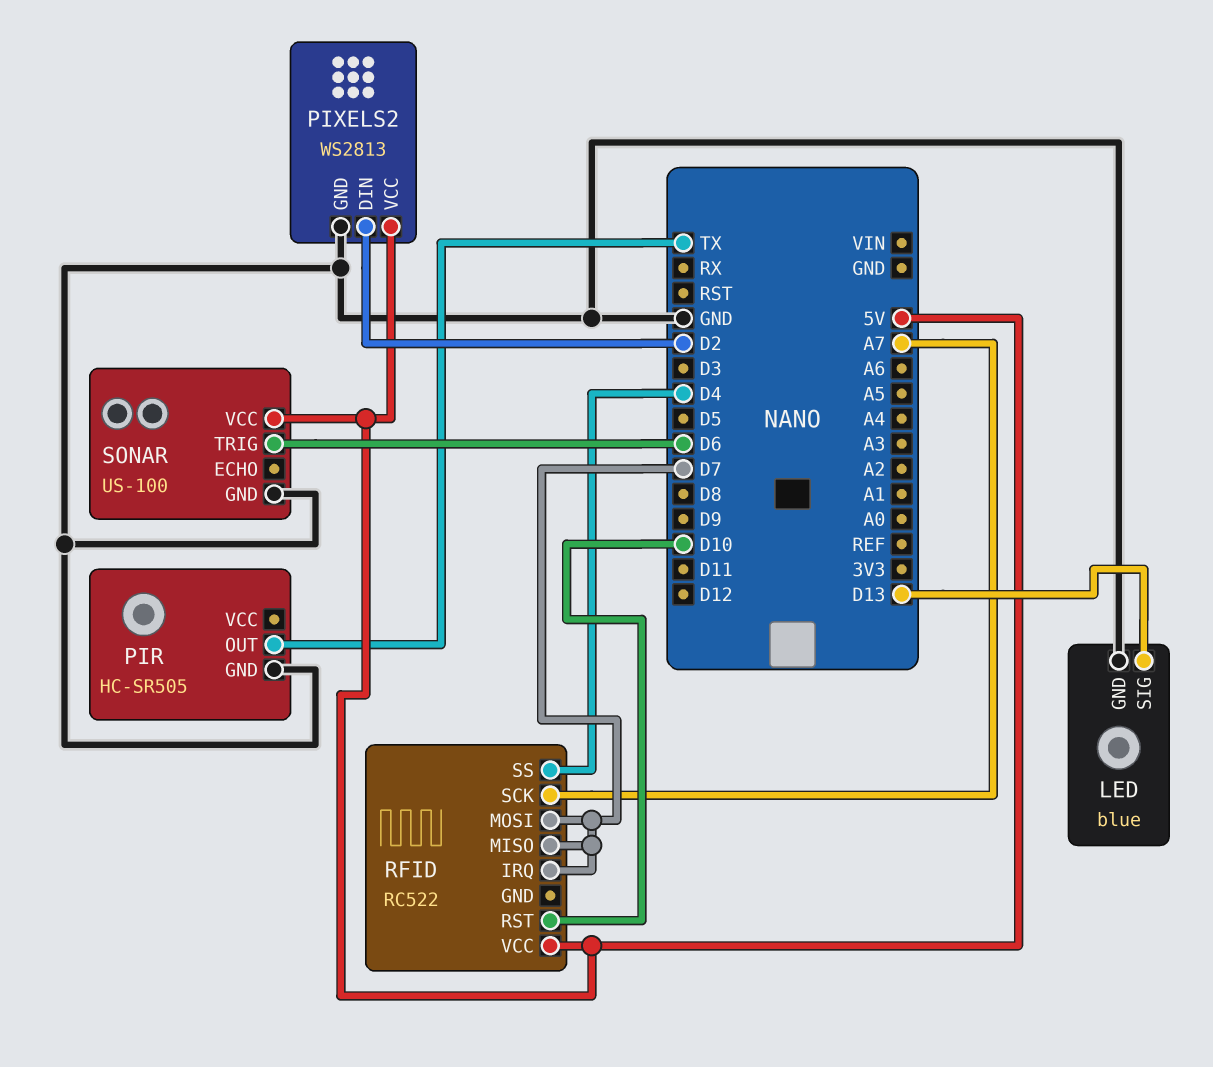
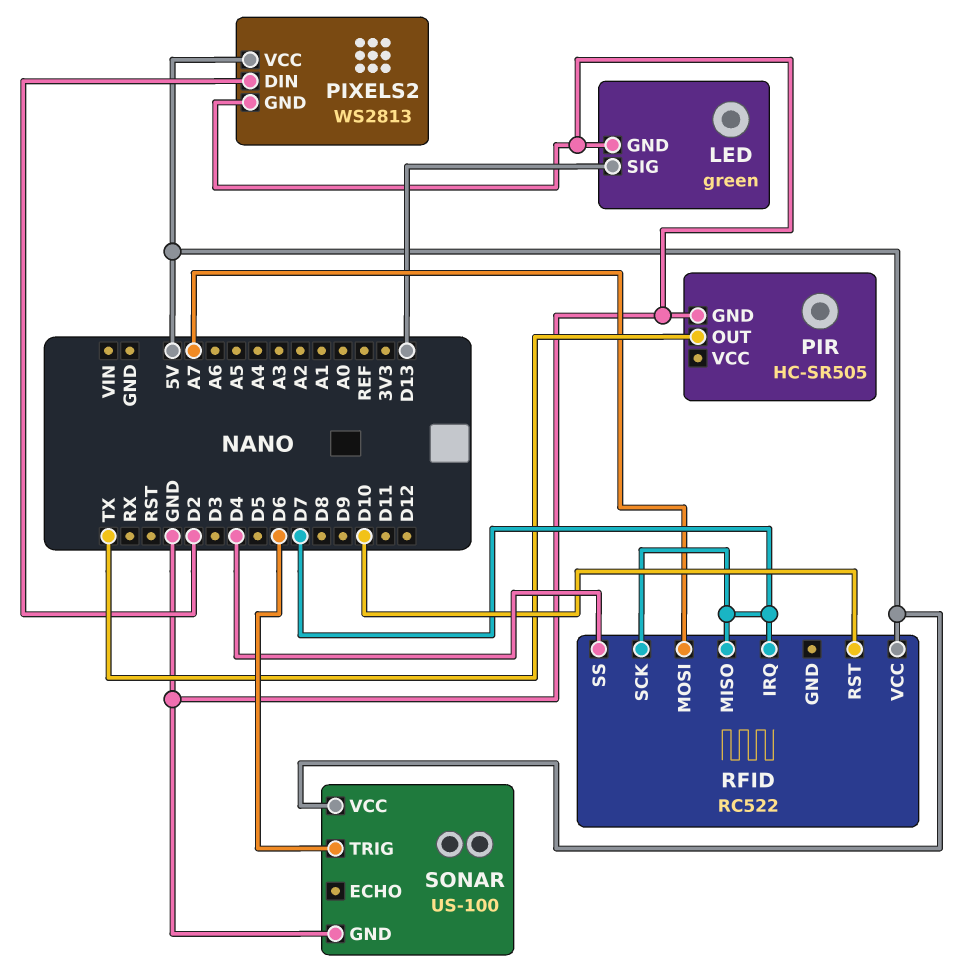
LED: blue -> green
RFID pin MOSI: D7 -> A7
RFID pin SCK: A7 -> D7

